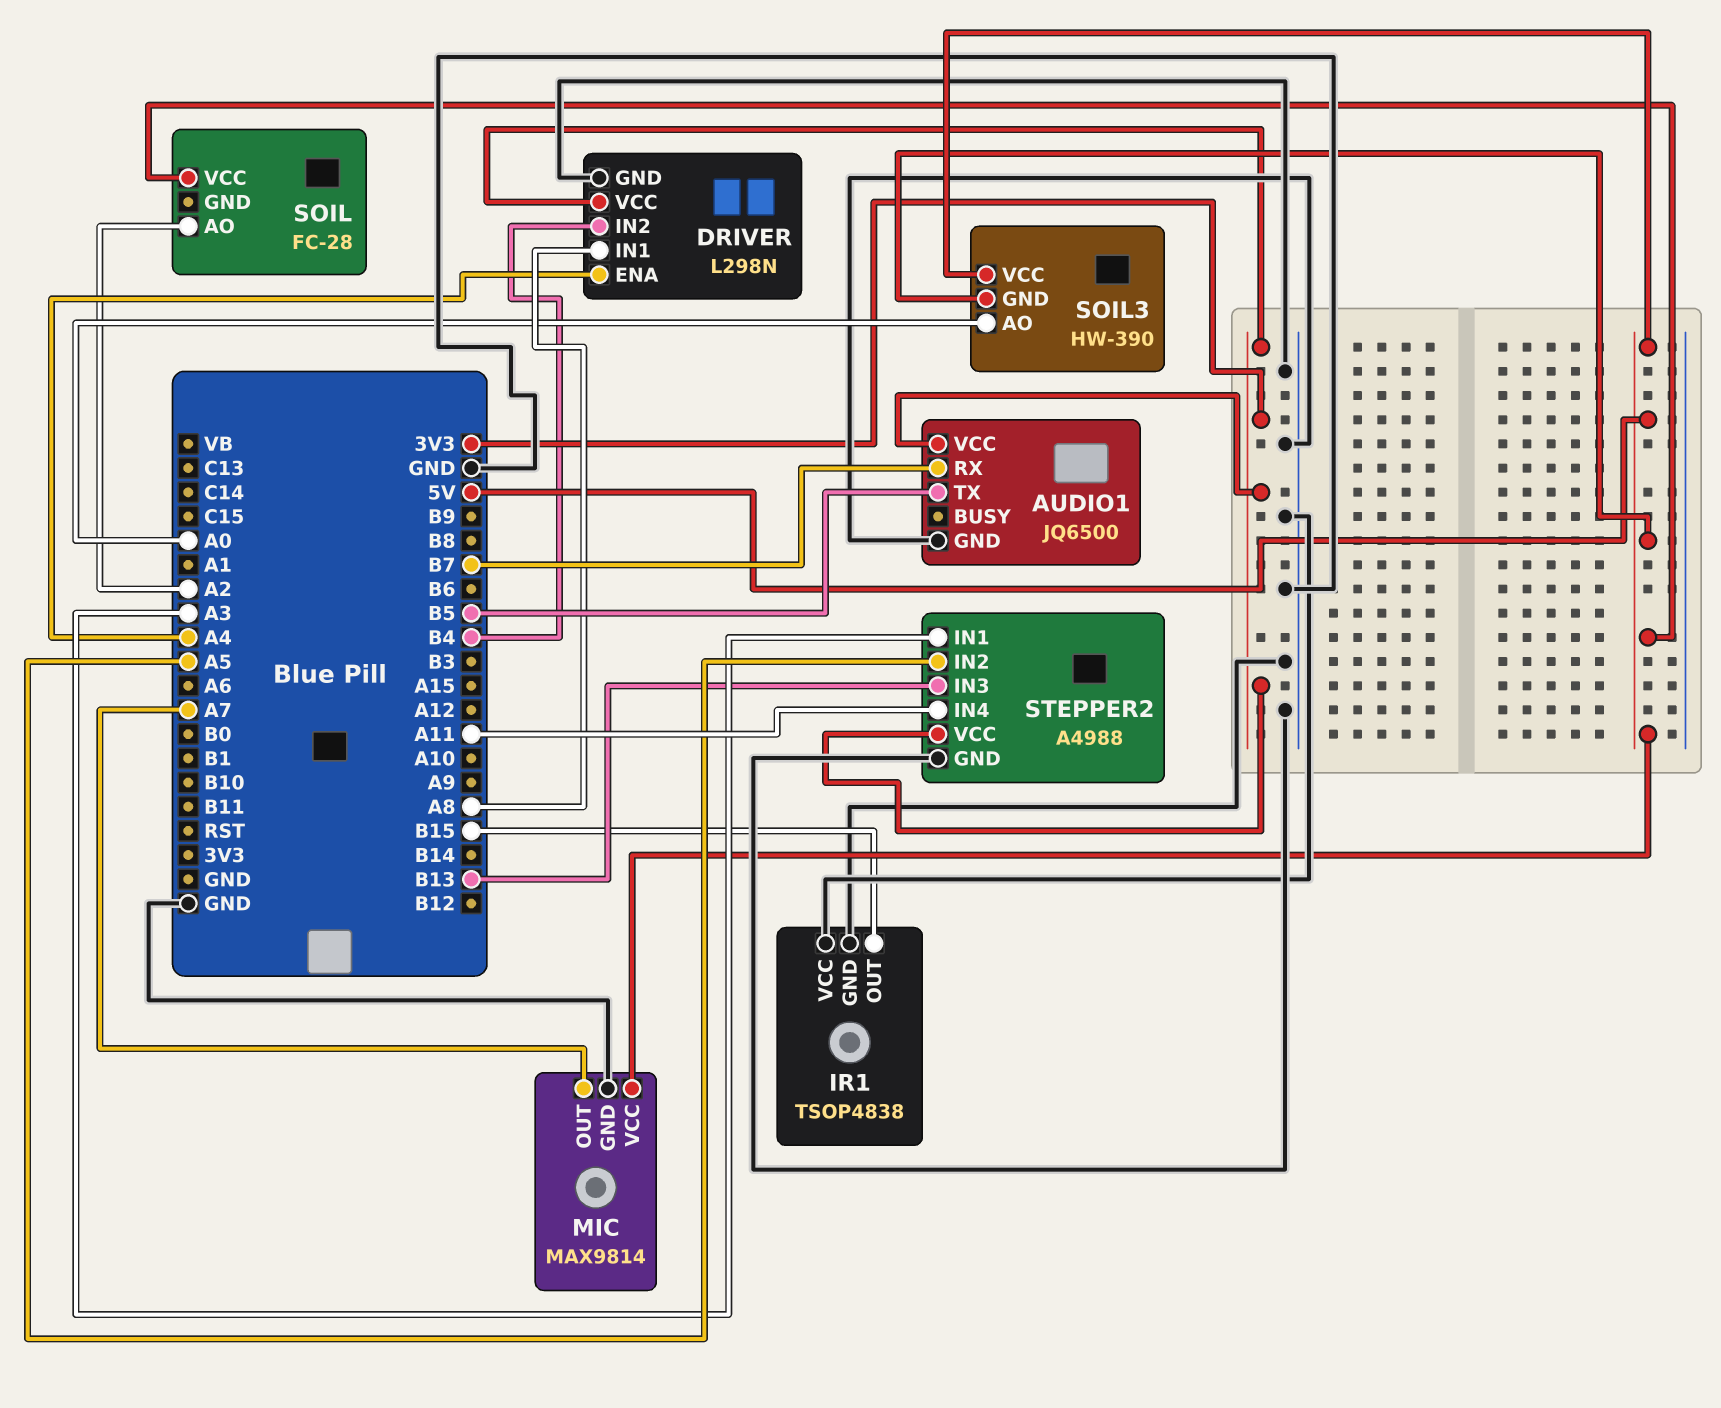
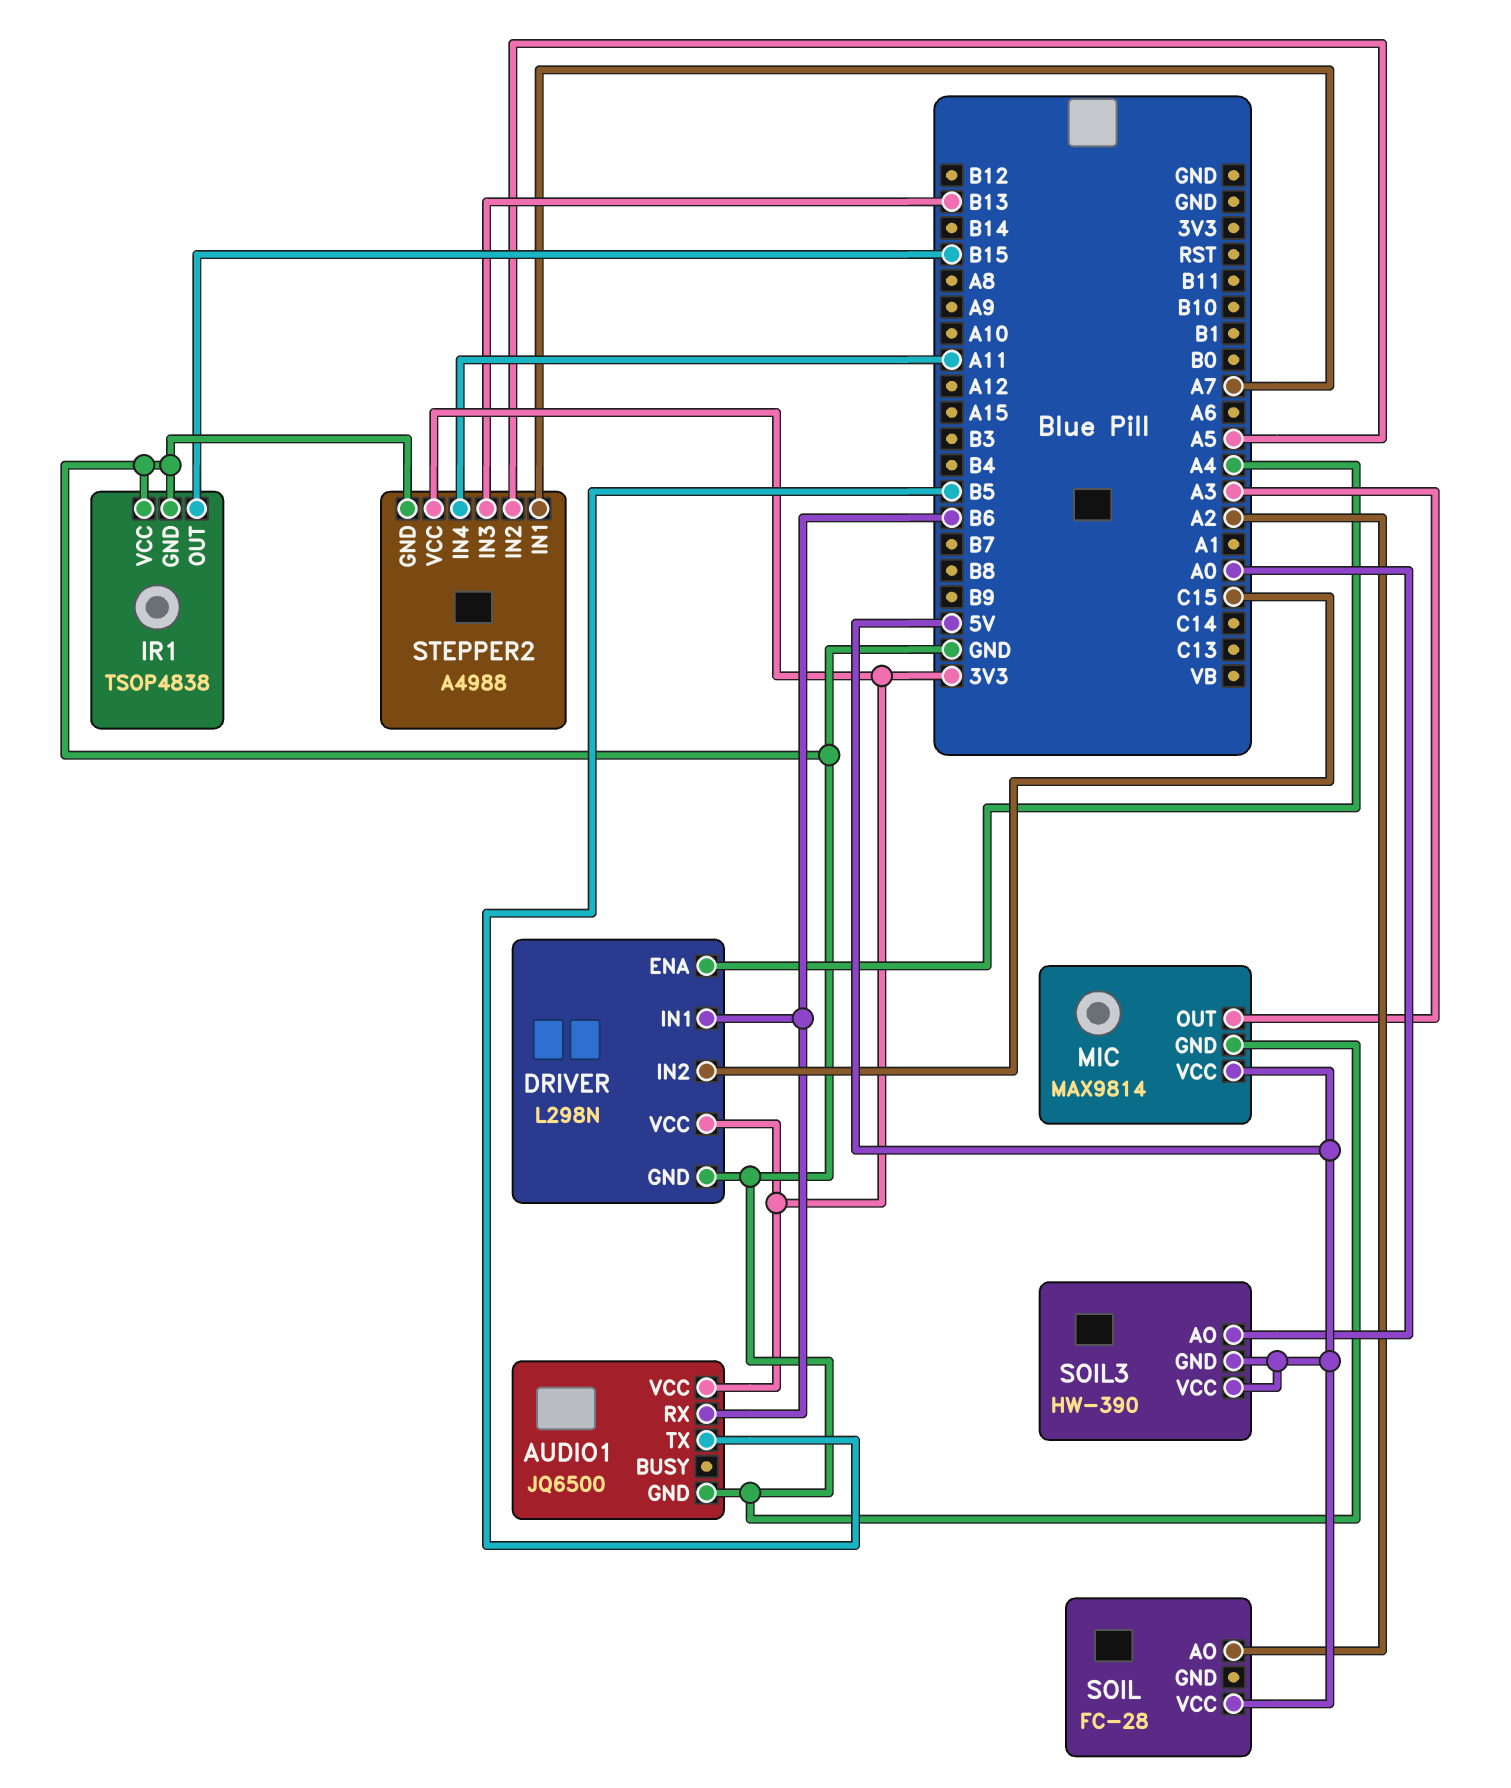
AUDIO1 pin RX: B7 -> B6
DRIVER pin IN1: A8 -> B6
DRIVER pin IN2: B4 -> C15
MIC pin OUT: A7 -> A3
STEPPER2 pin IN1: A3 -> A7

